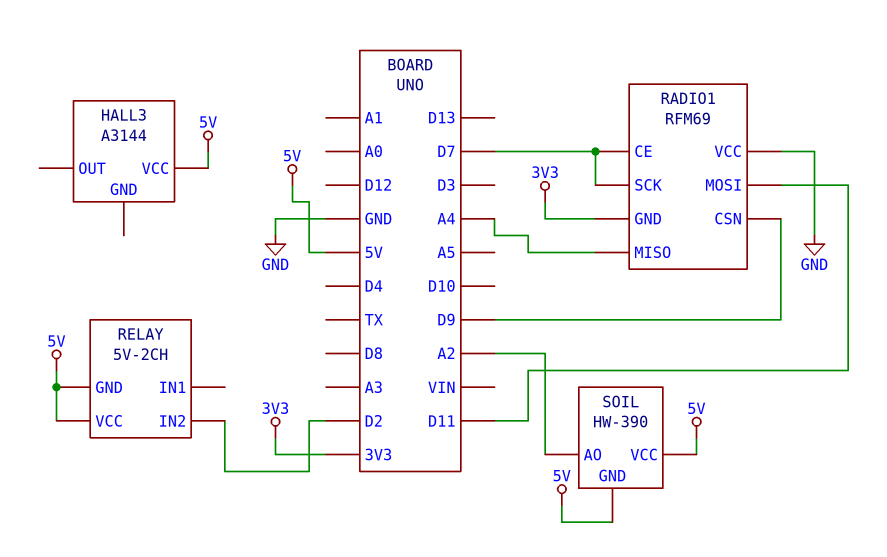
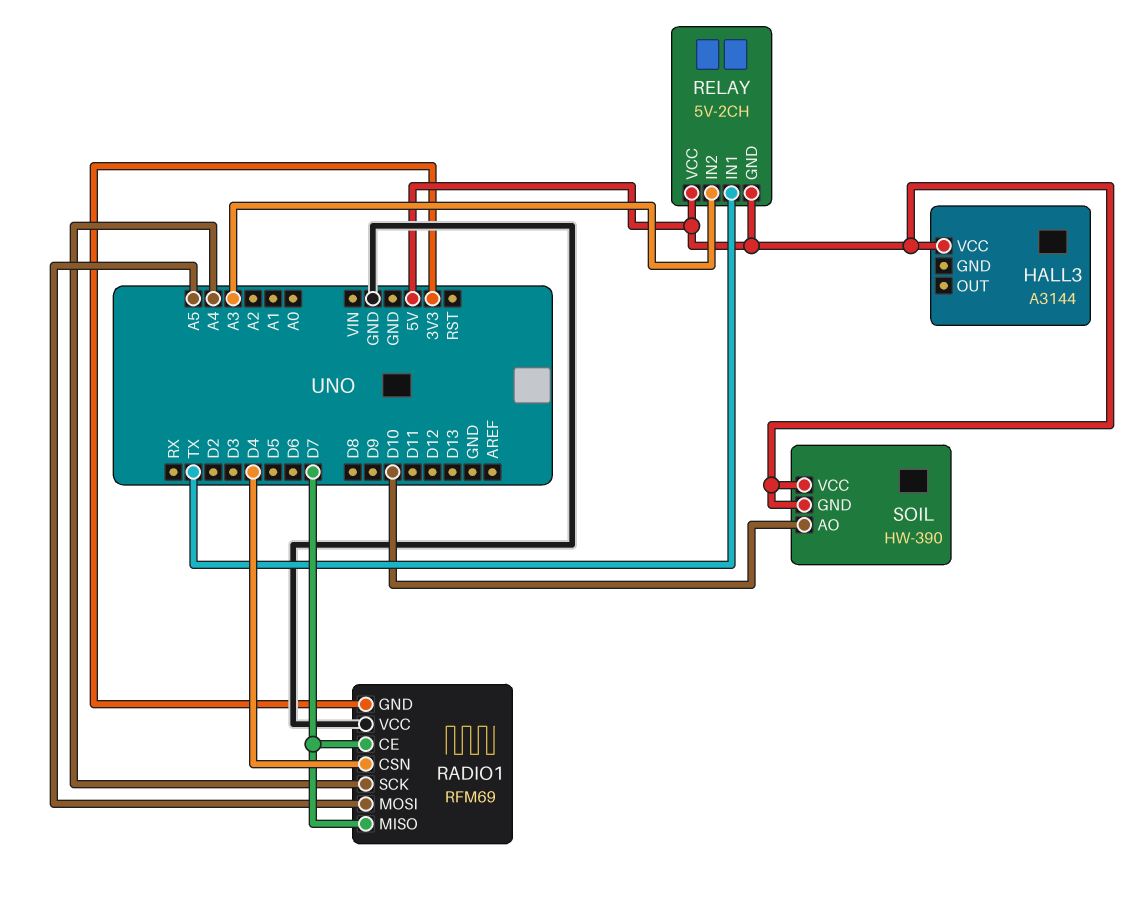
RADIO1 pin CSN: D9 -> D4
RADIO1 pin MISO: A4 -> D7
RADIO1 pin MOSI: D11 -> A5
RADIO1 pin SCK: D7 -> A4
RELAY pin IN1: none -> TX
RELAY pin IN2: D2 -> A3
SOIL pin AO: A2 -> D10

